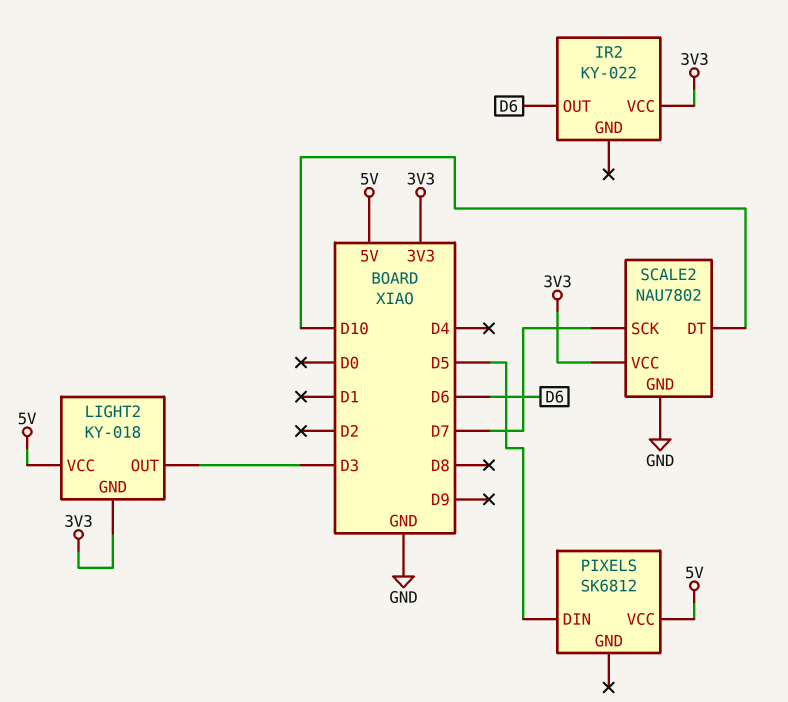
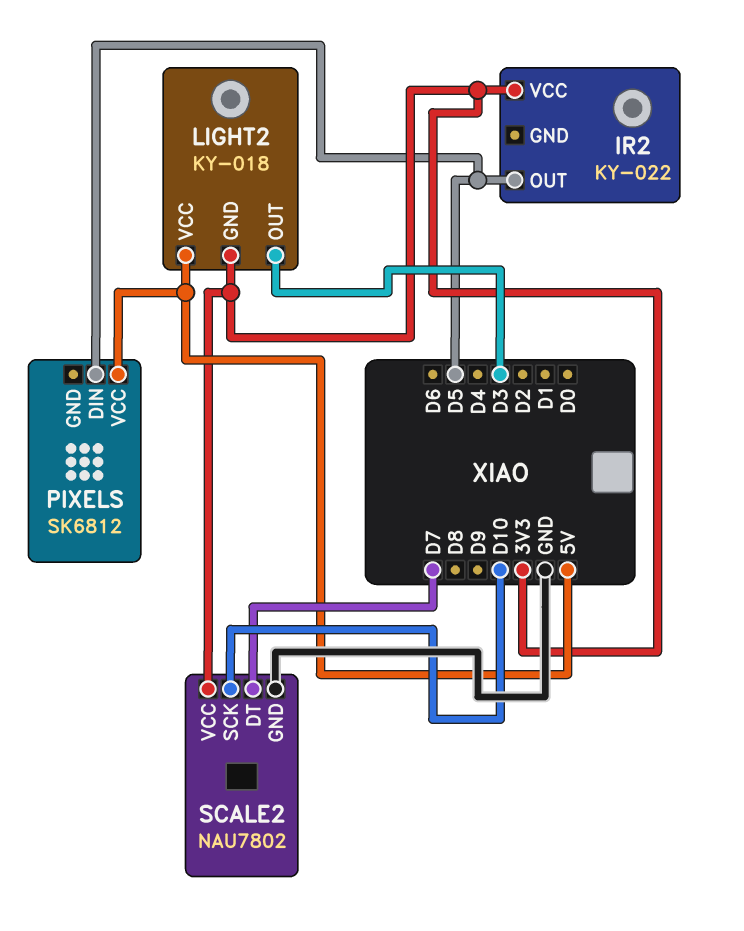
IR2 pin OUT: D6 -> D5
SCALE2 pin DT: D10 -> D7
SCALE2 pin SCK: D7 -> D10

